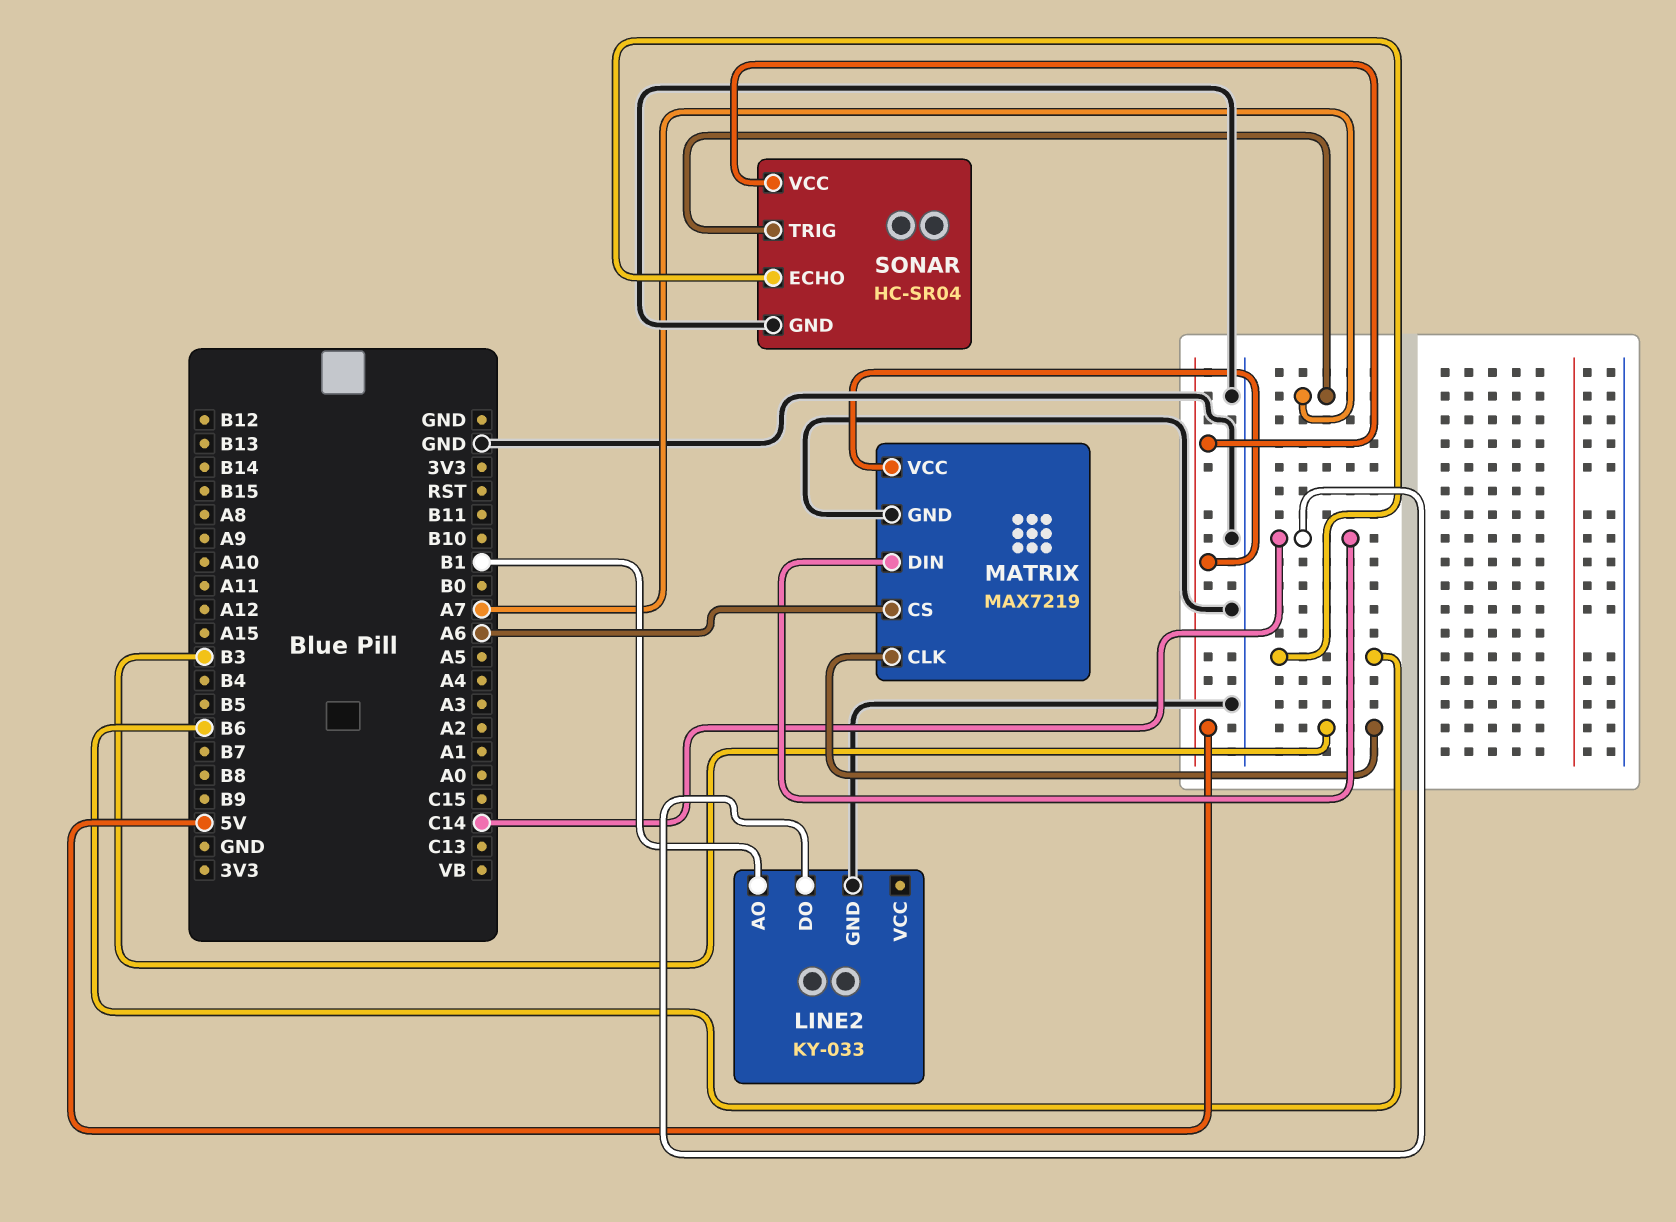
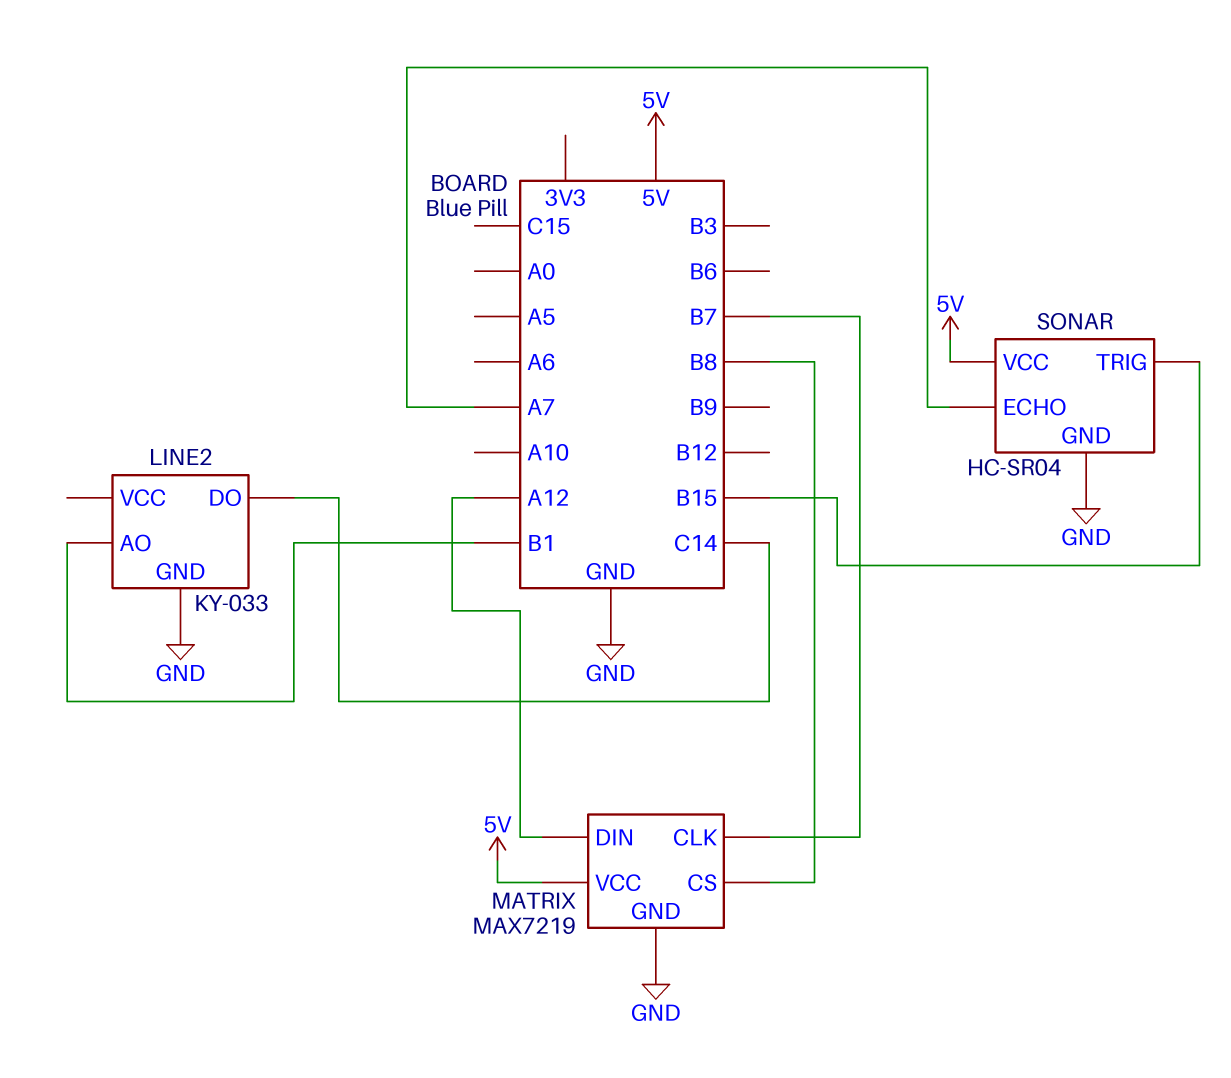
MATRIX pin CLK: B3 -> B7
MATRIX pin CS: A6 -> B8
MATRIX pin DIN: C14 -> A12
SONAR pin ECHO: B6 -> A7
SONAR pin TRIG: A7 -> B15

